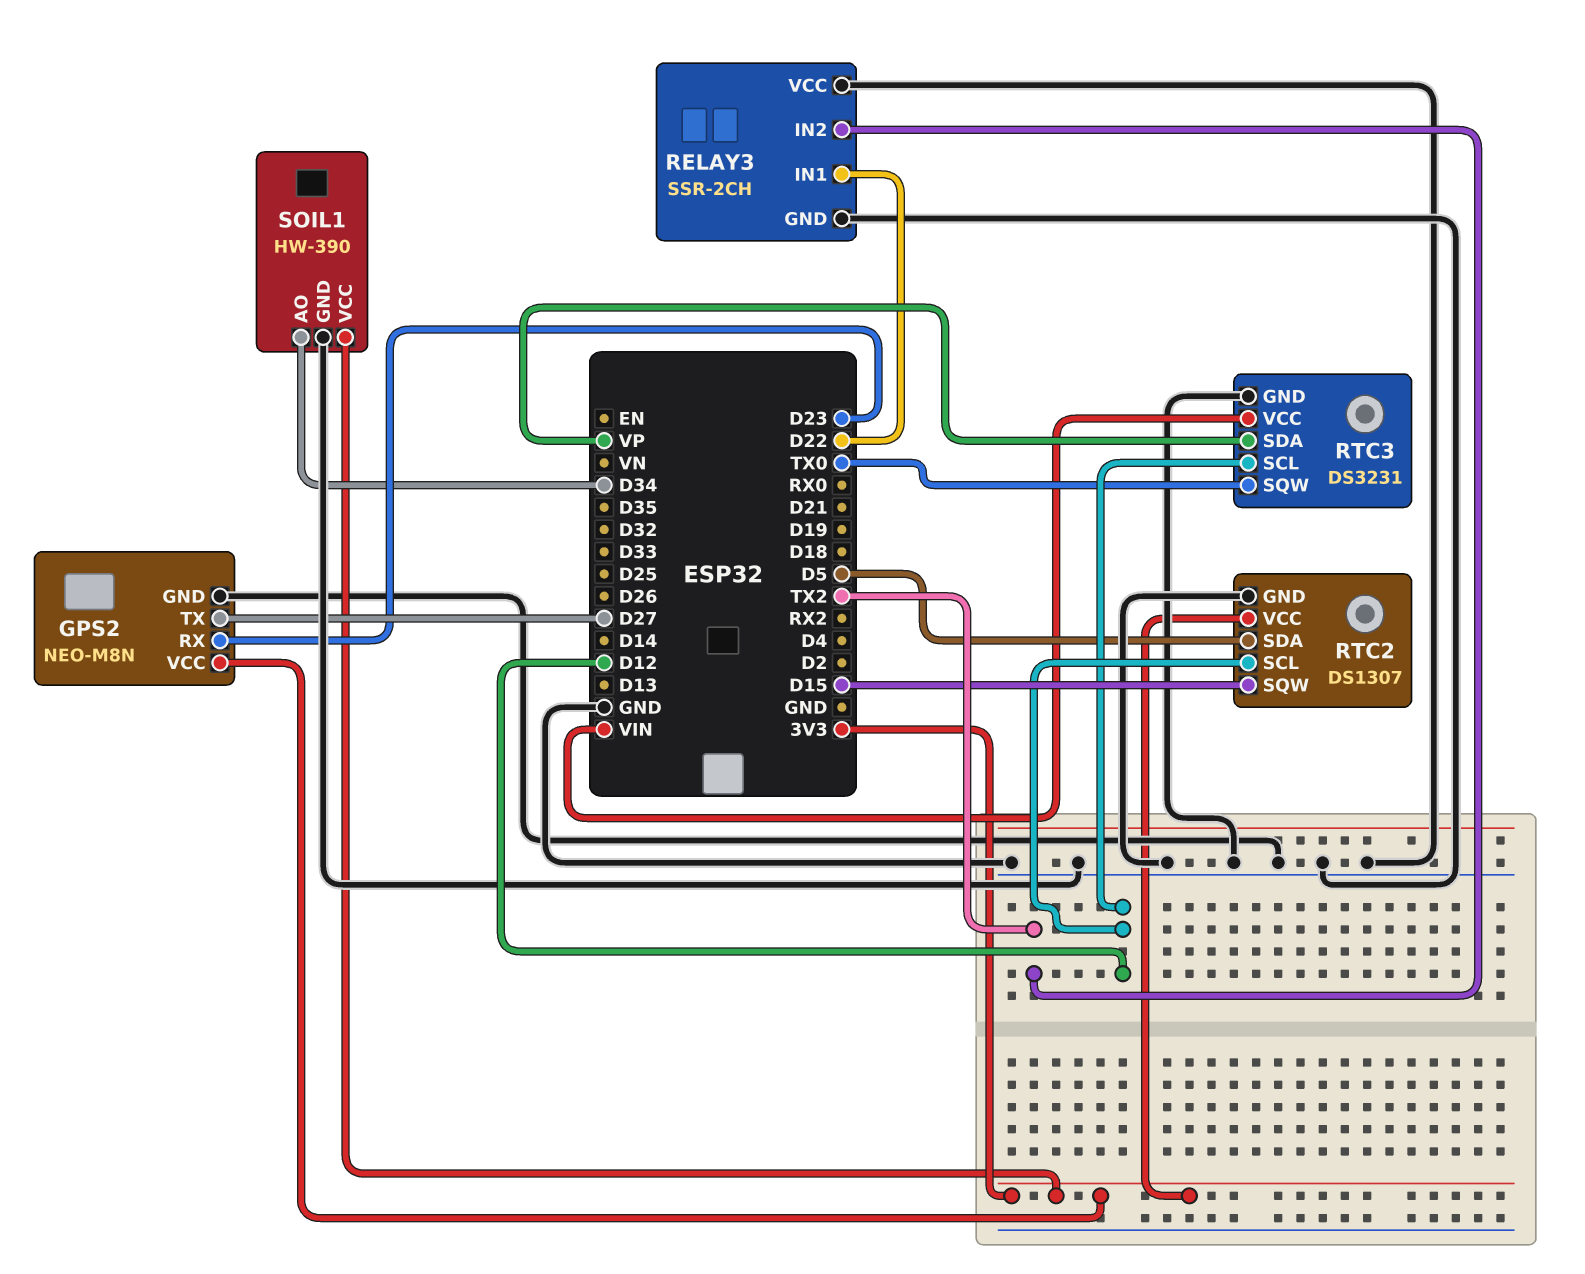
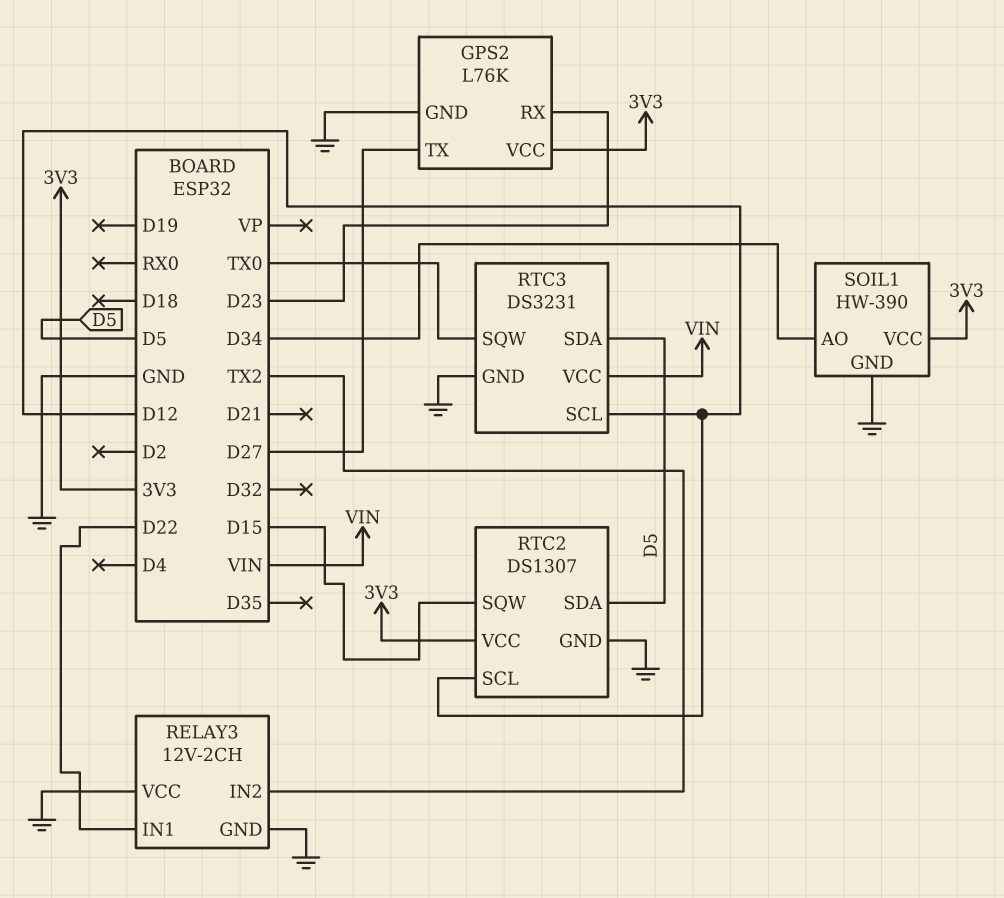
GPS2: NEO-M8N -> L76K
RELAY3: SSR-2CH -> 12V-2CH
RTC3 pin SDA: VP -> D5

